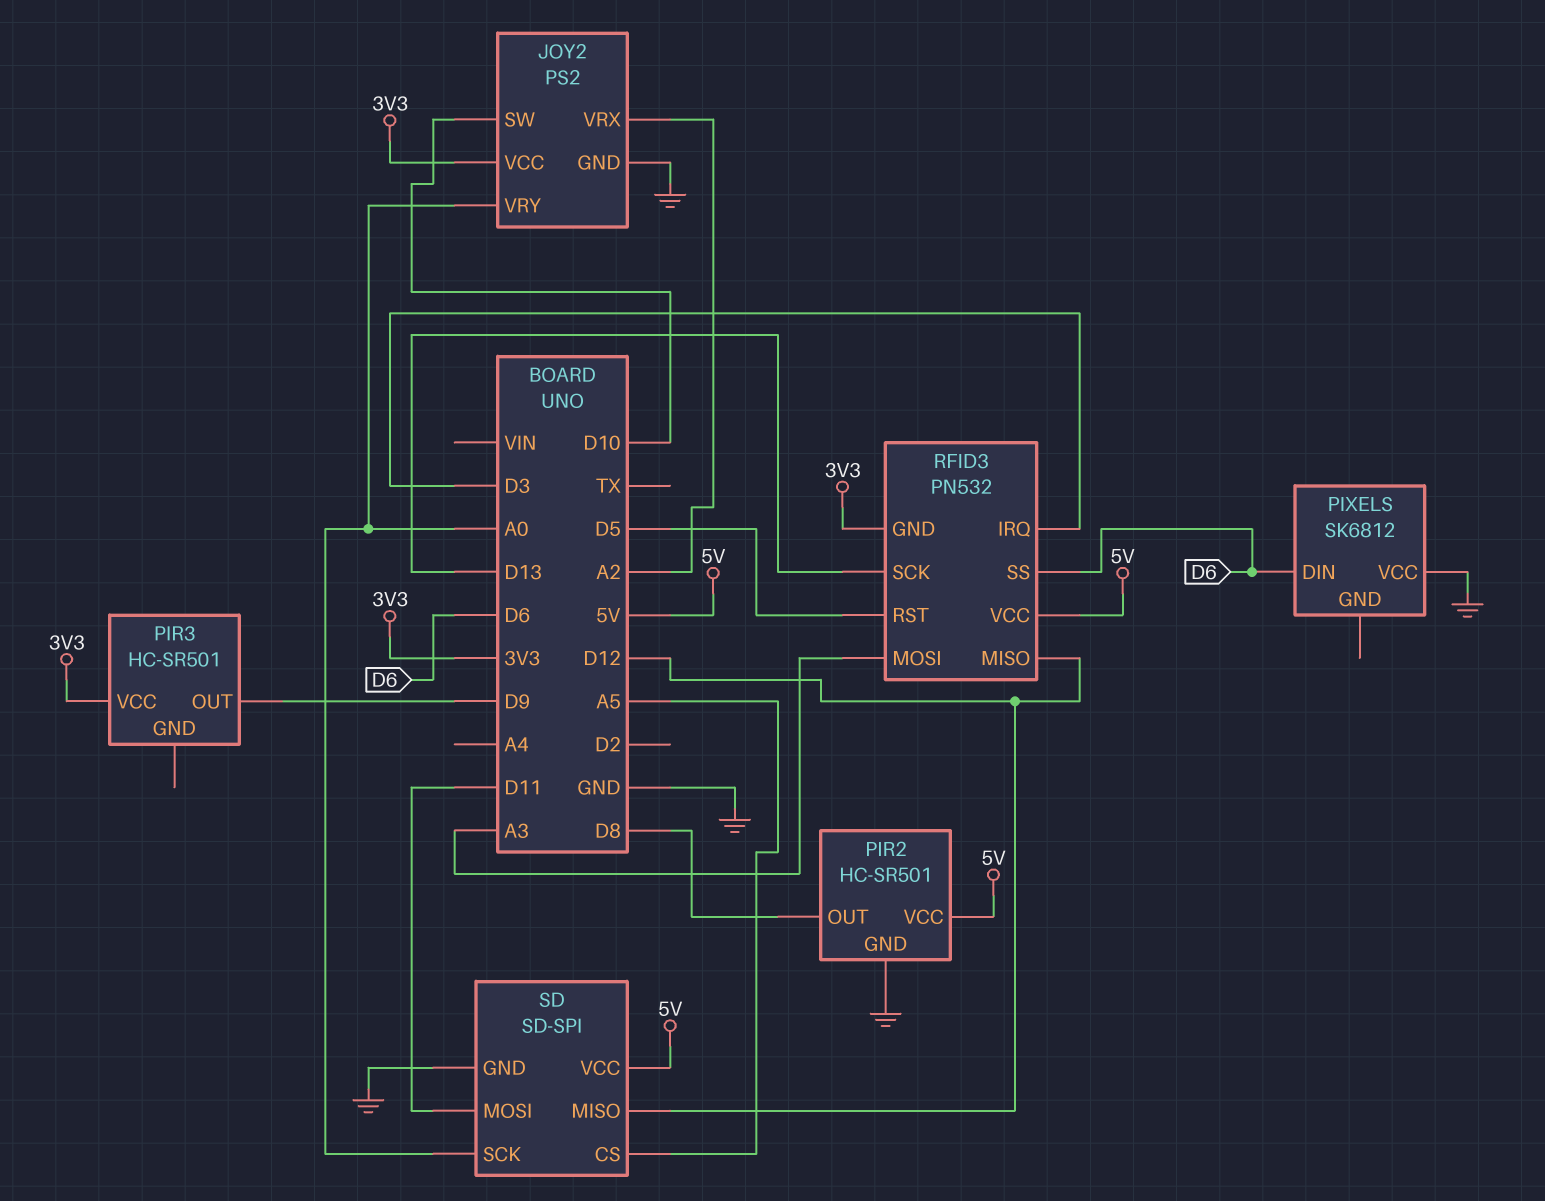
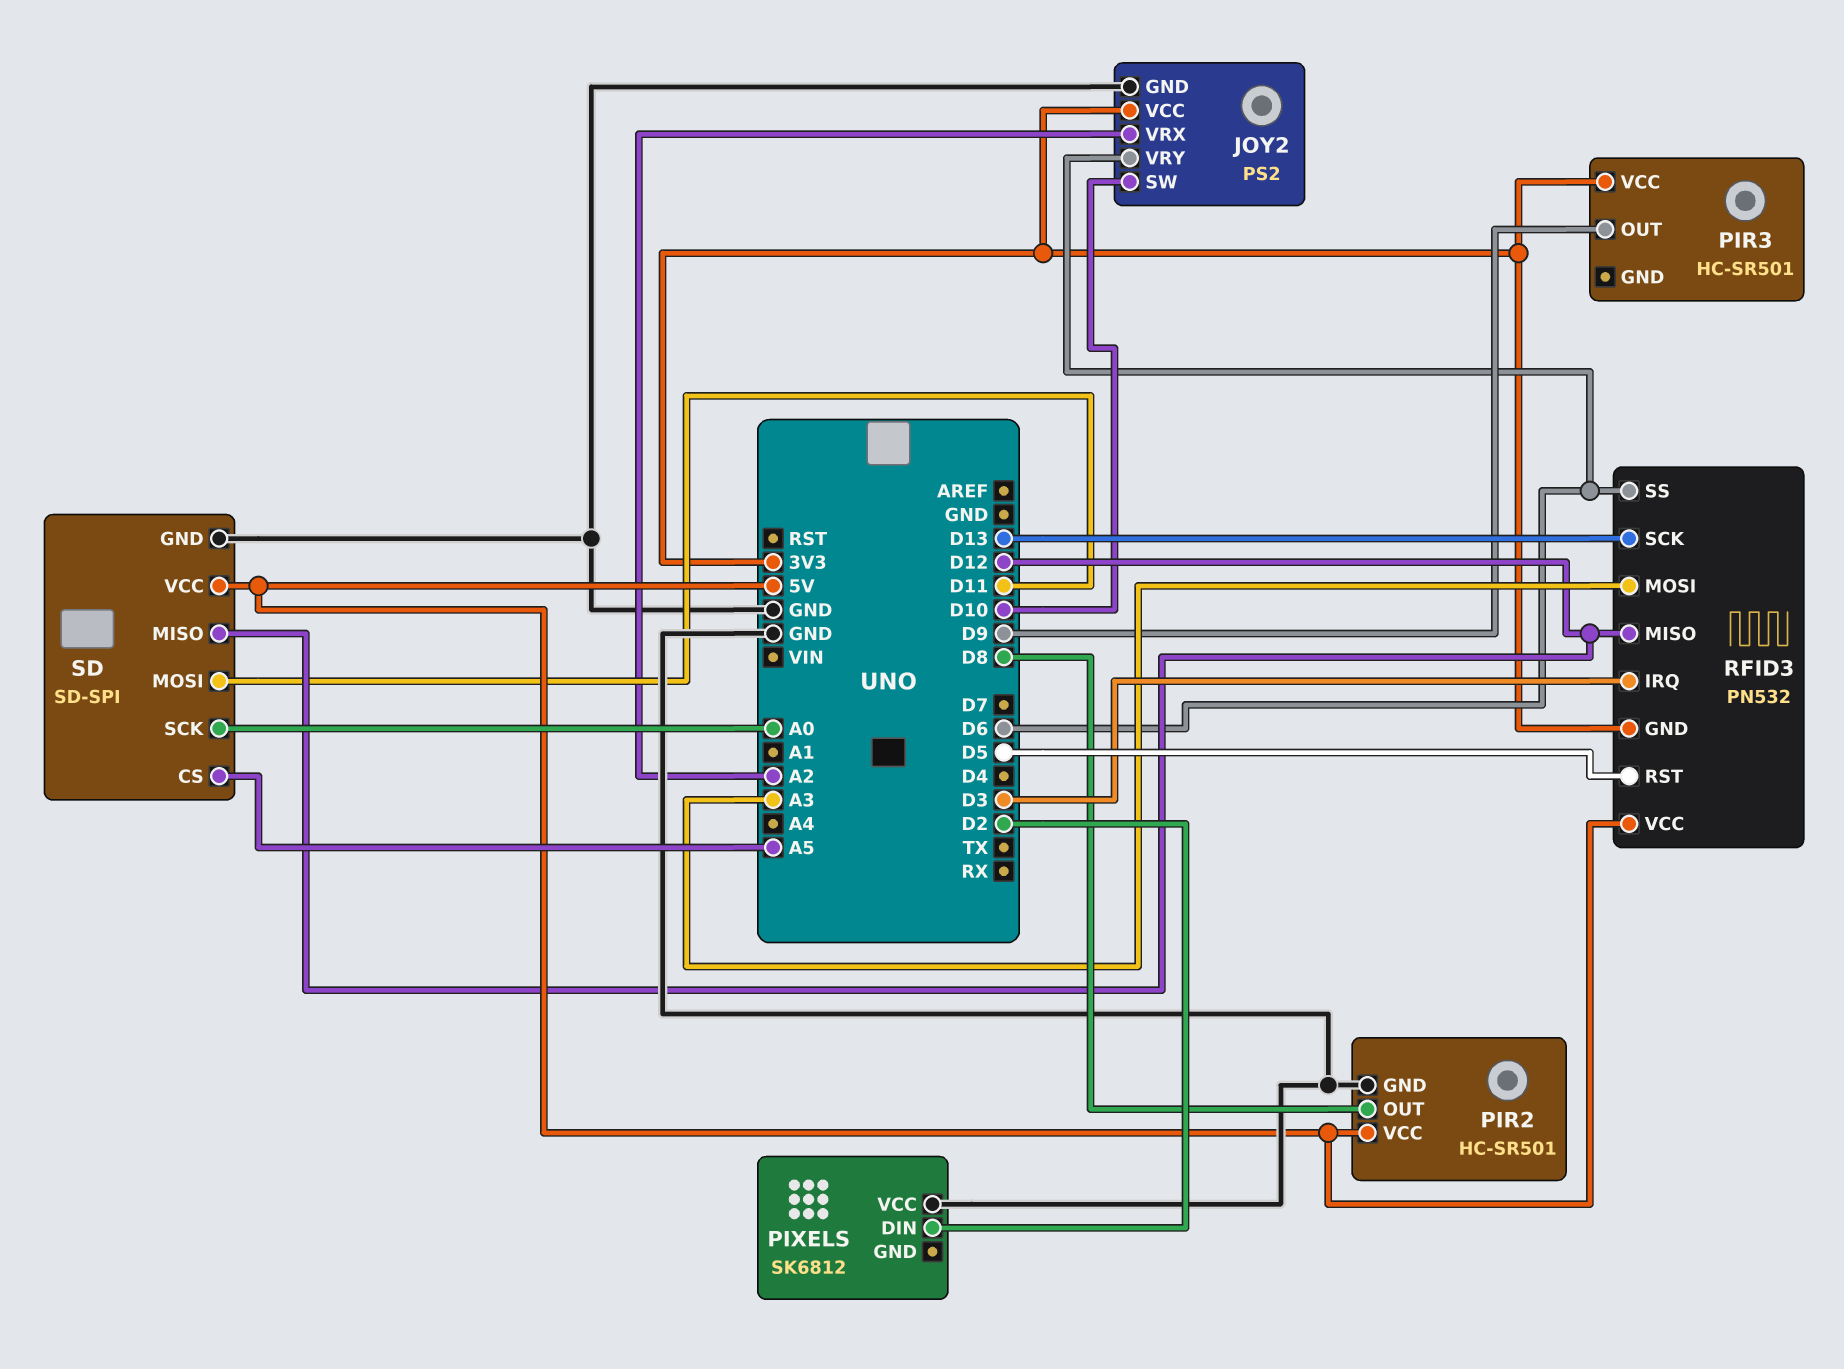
JOY2 pin VRY: A0 -> D6
PIXELS pin DIN: D6 -> D2

